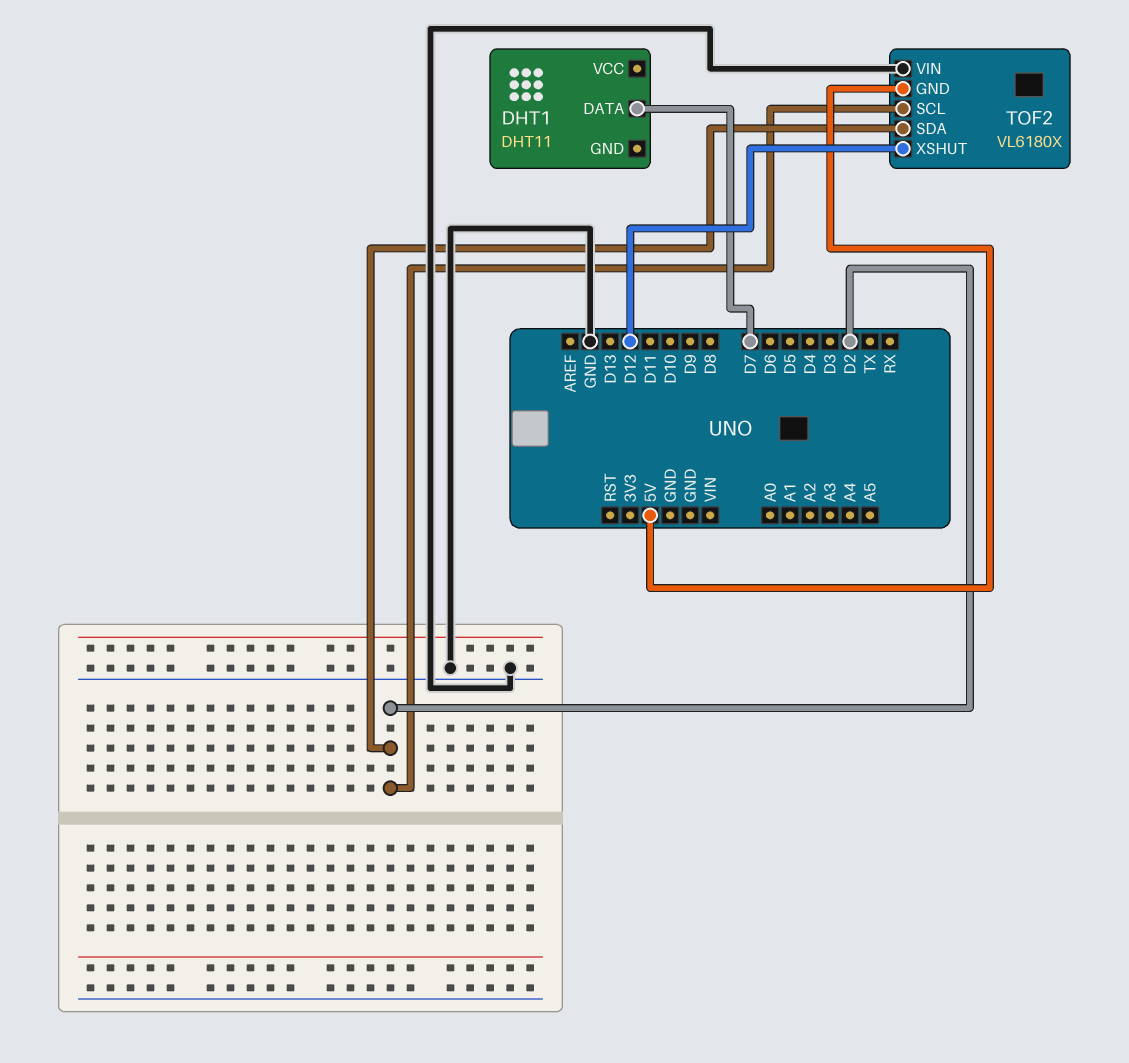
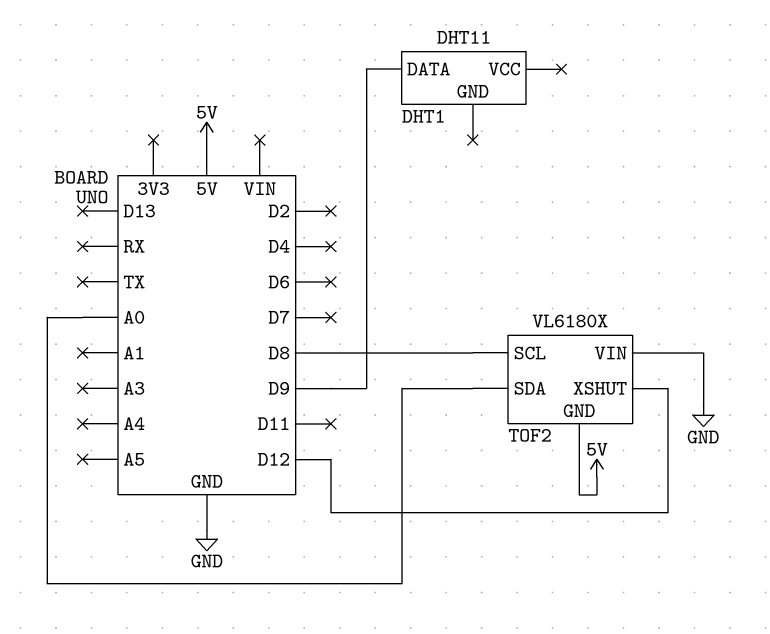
DHT1 pin DATA: D7 -> D9
TOF2 pin SCL: D2 -> D8
TOF2 pin SDA: D2 -> A0

